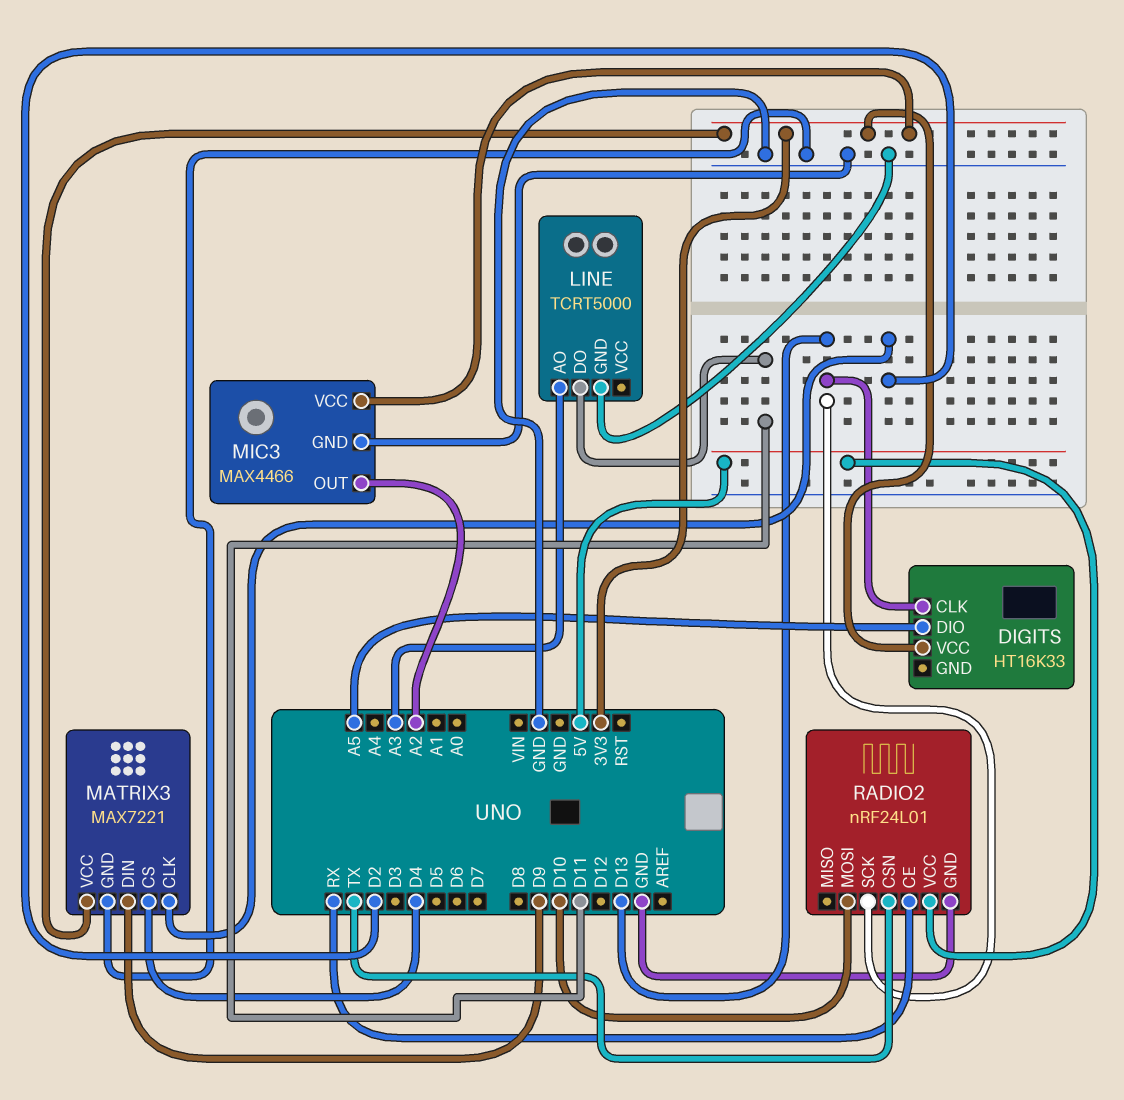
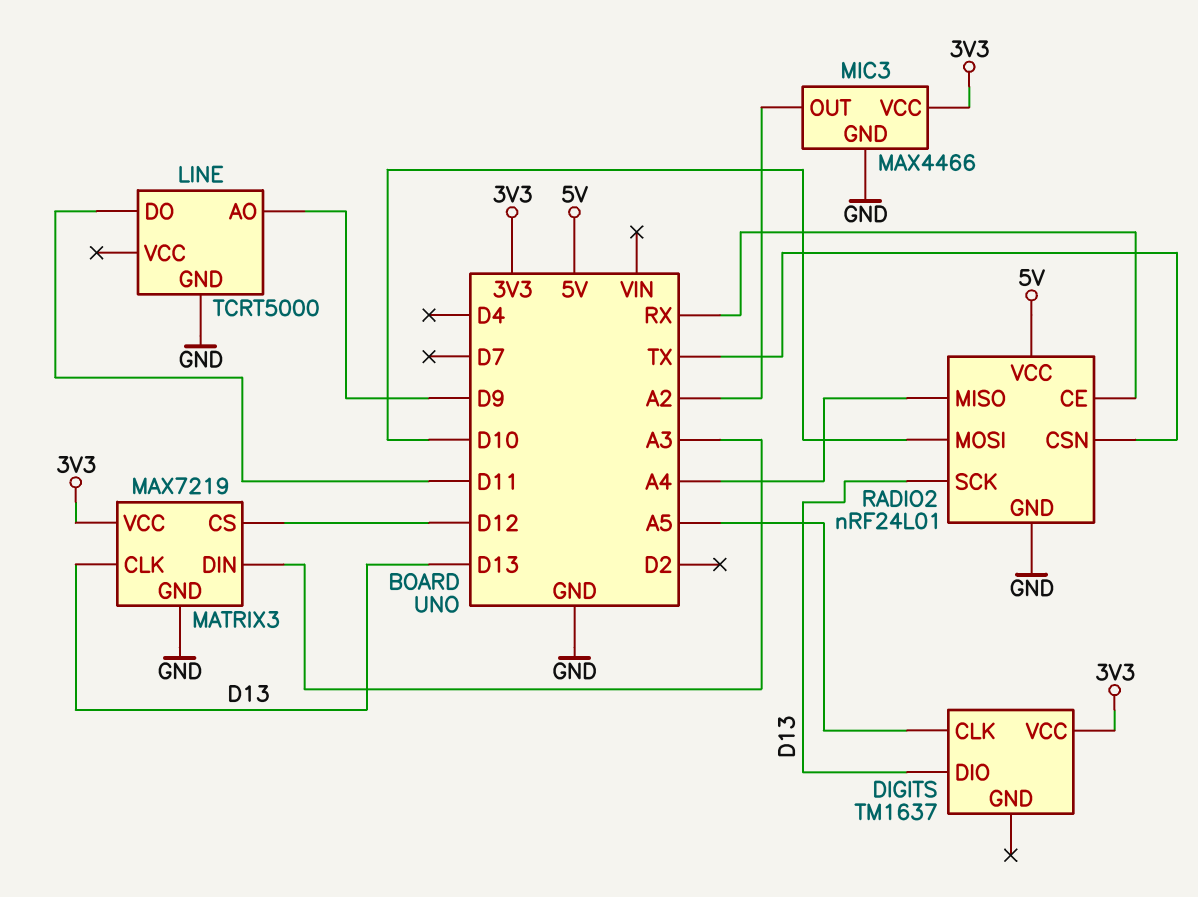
DIGITS: HT16K33 -> TM1637
DIGITS pin CLK: D13 -> A5
DIGITS pin DIO: A5 -> D13
LINE pin AO: A3 -> D9
MATRIX3: MAX7221 -> MAX7219
MATRIX3 pin CLK: D2 -> D13
MATRIX3 pin CS: D4 -> D12
MATRIX3 pin DIN: D9 -> A3
RADIO2 pin MISO: none -> A4

